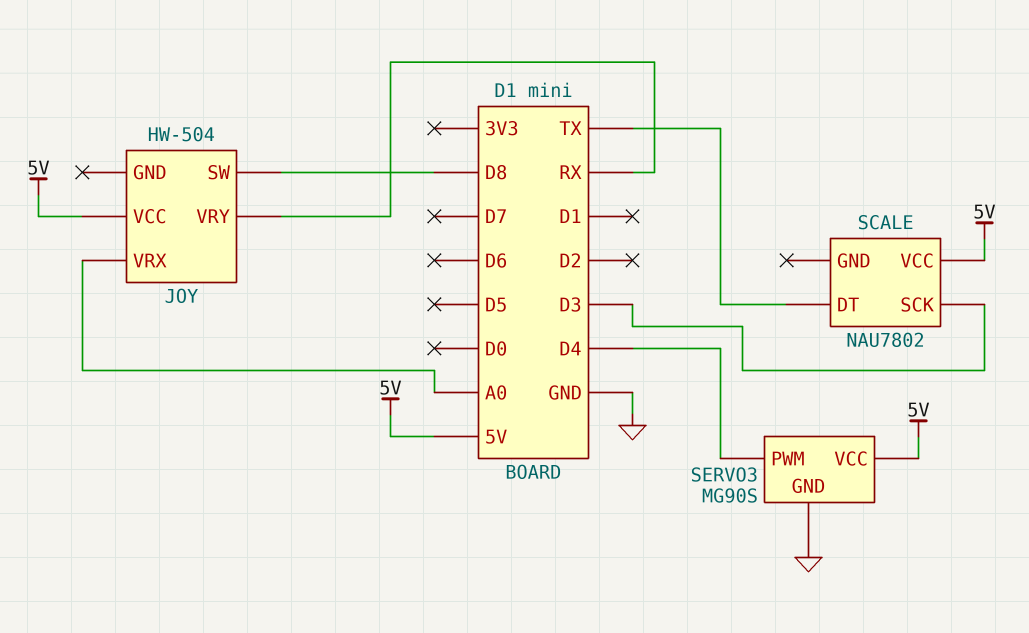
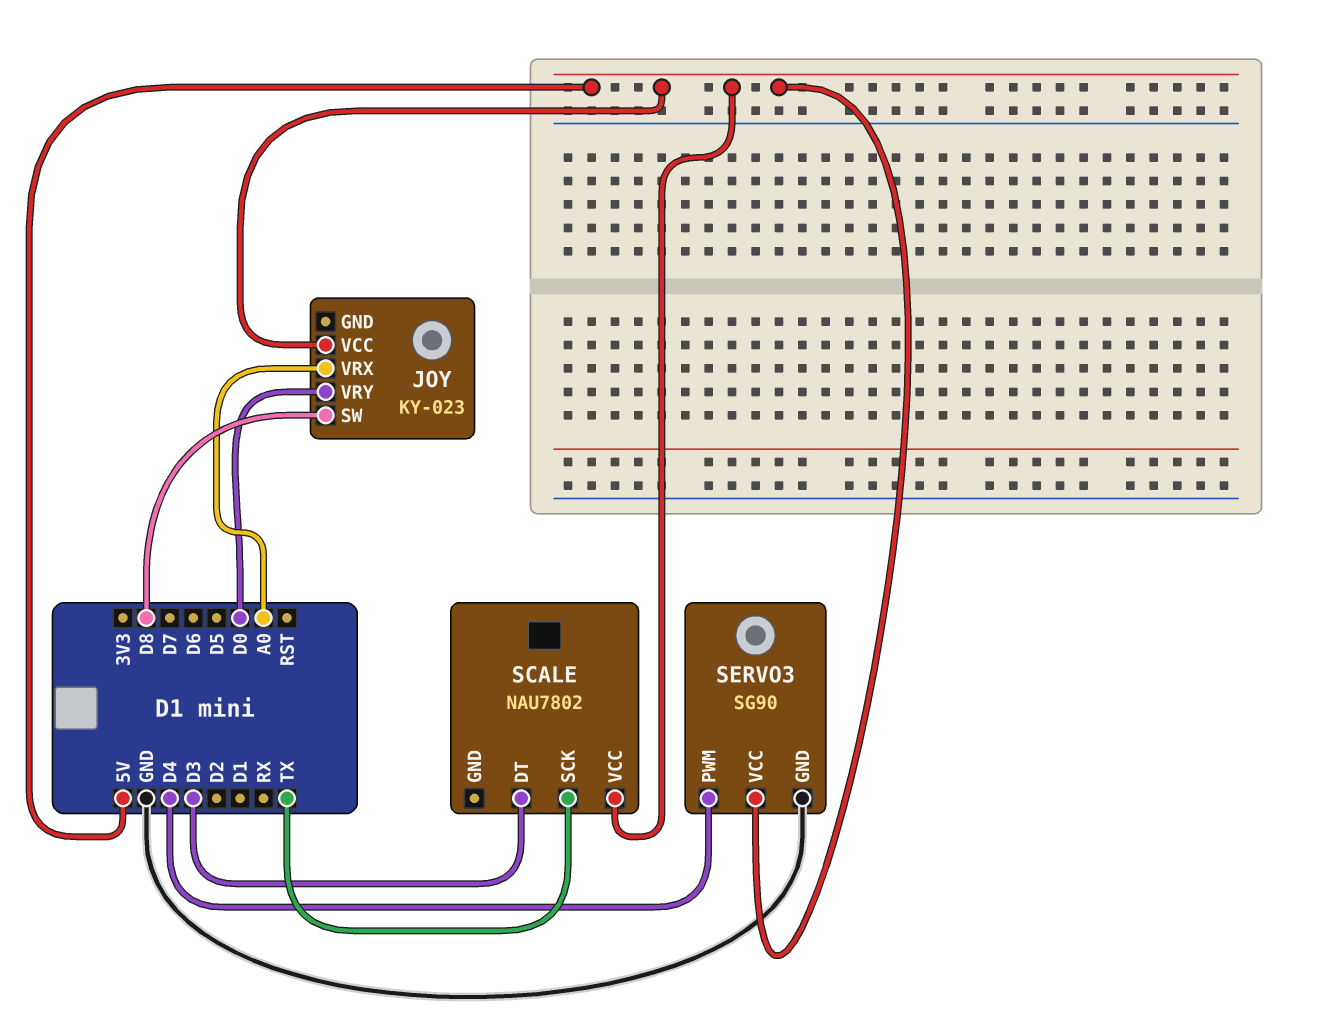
JOY: HW-504 -> KY-023
JOY pin VRY: RX -> D0
SCALE pin DT: TX -> D3
SCALE pin SCK: D3 -> TX
SERVO3: MG90S -> SG90

